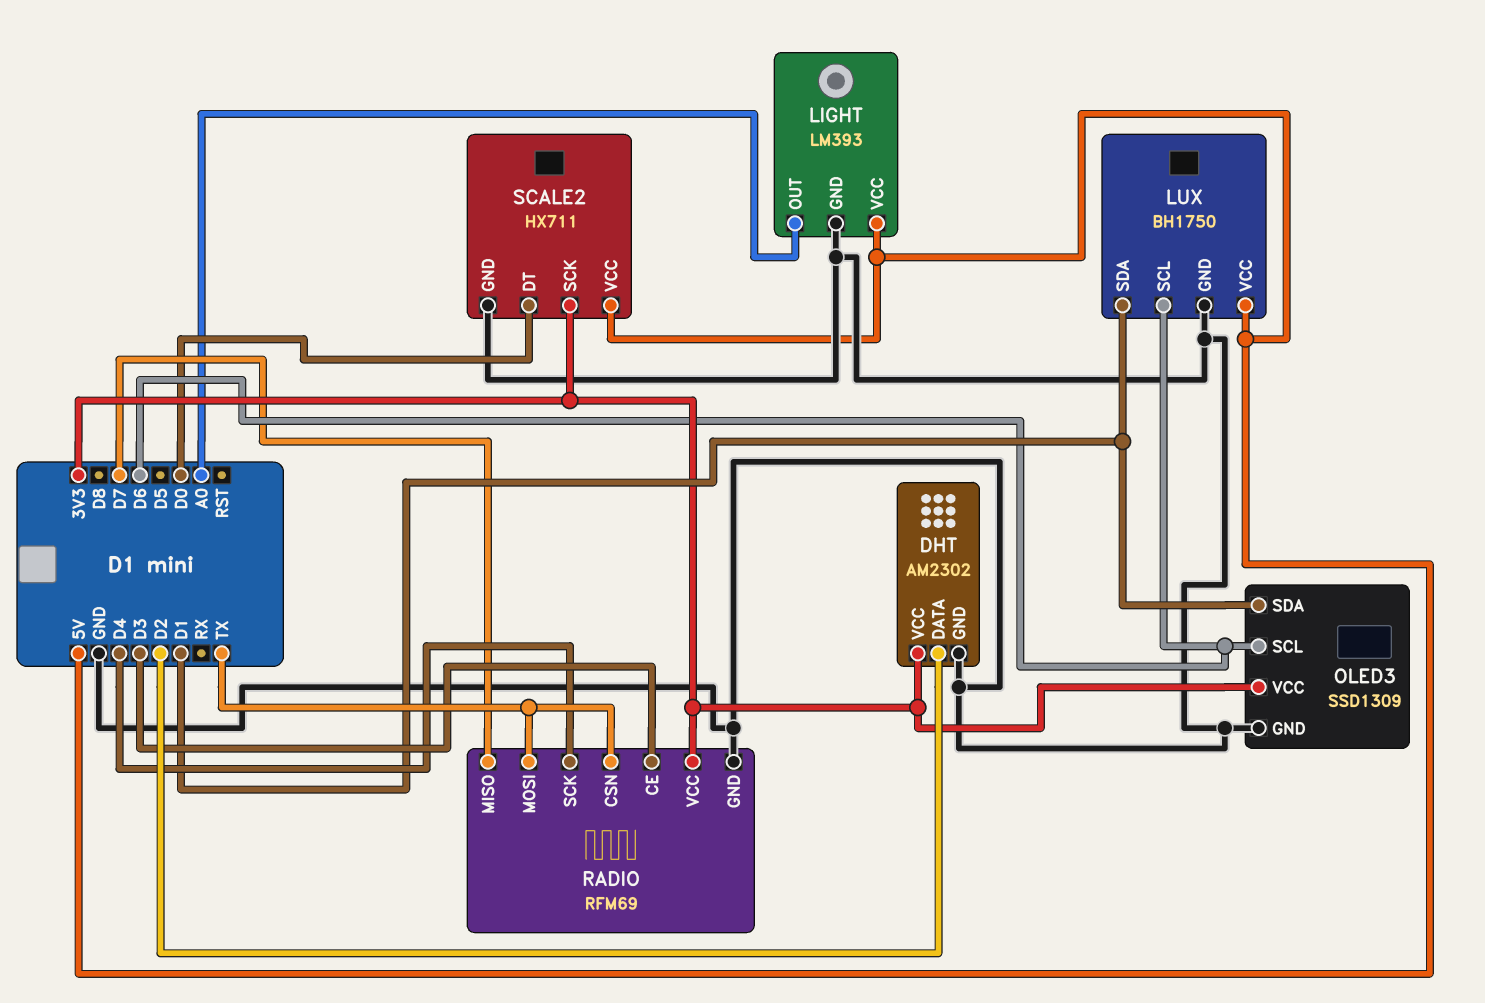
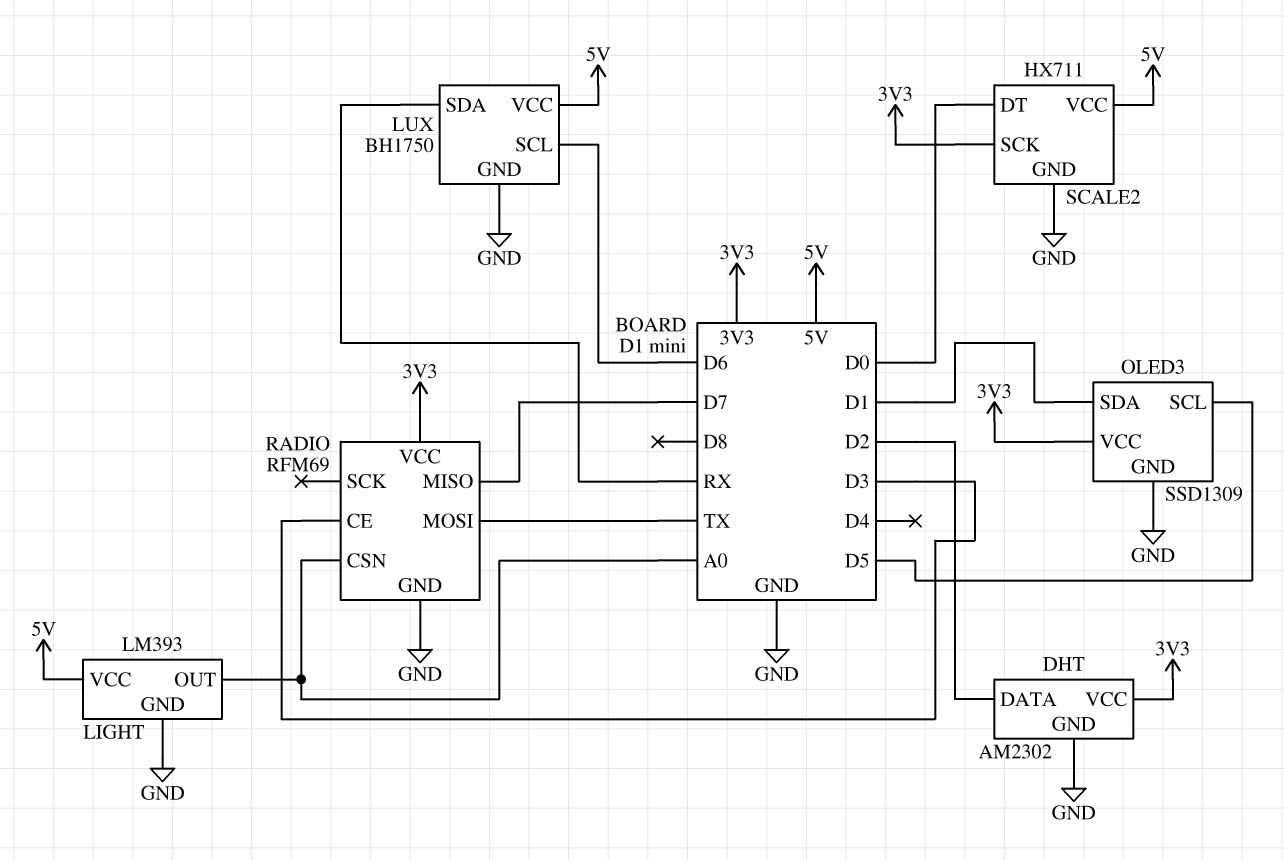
LUX pin SDA: D1 -> RX
OLED3 pin SCL: D6 -> D5
RADIO pin CSN: TX -> A0
RADIO pin SCK: D4 -> none

